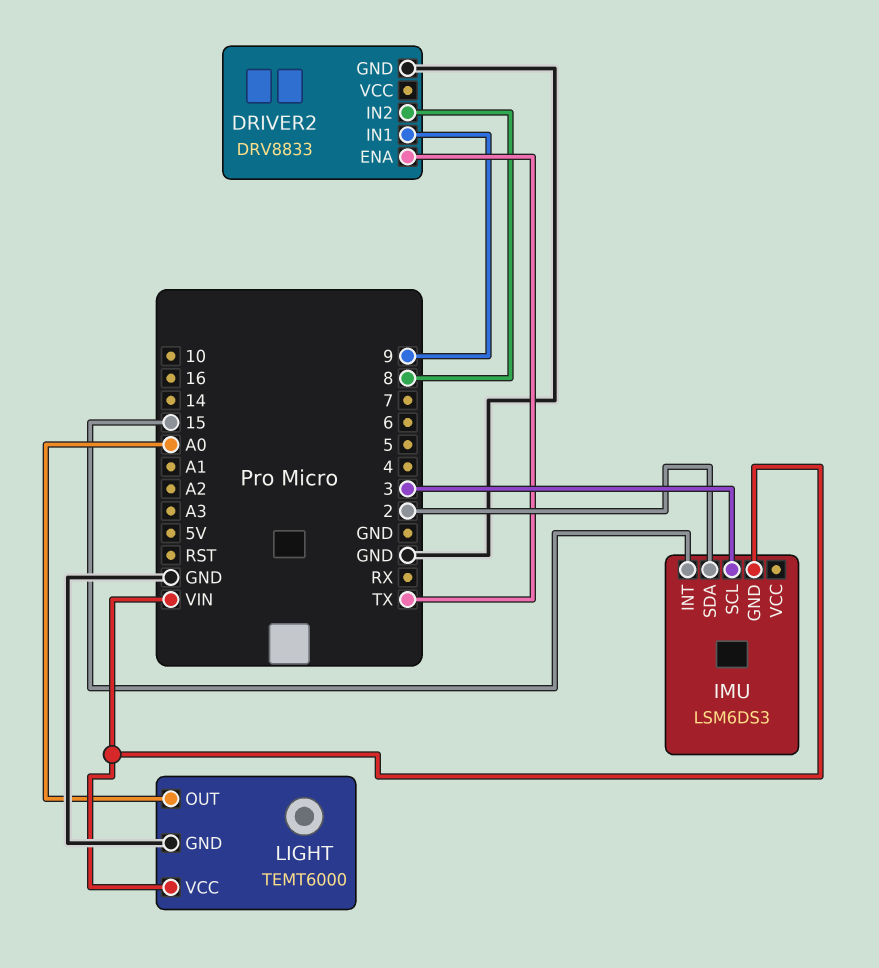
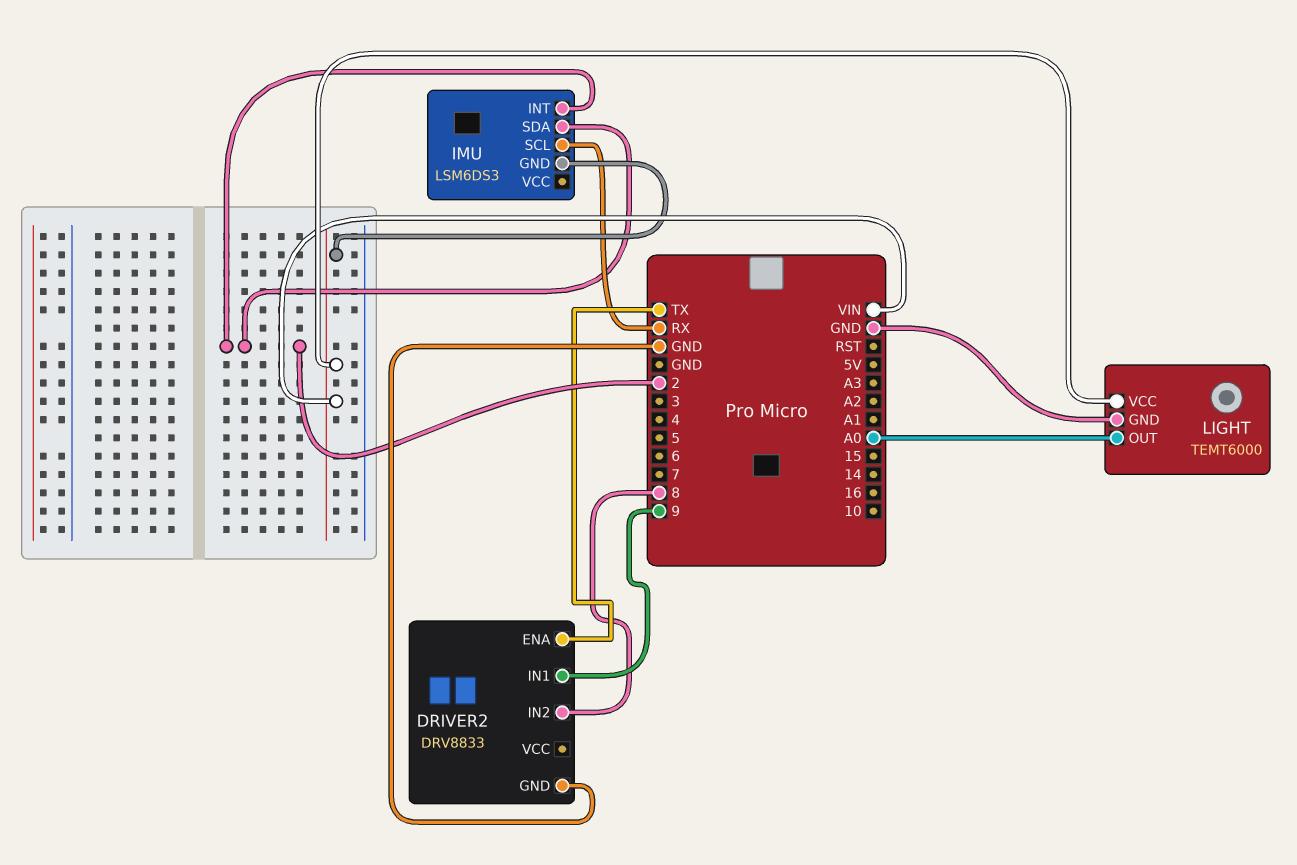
IMU pin INT: 15 -> 2
IMU pin SCL: 3 -> RX

